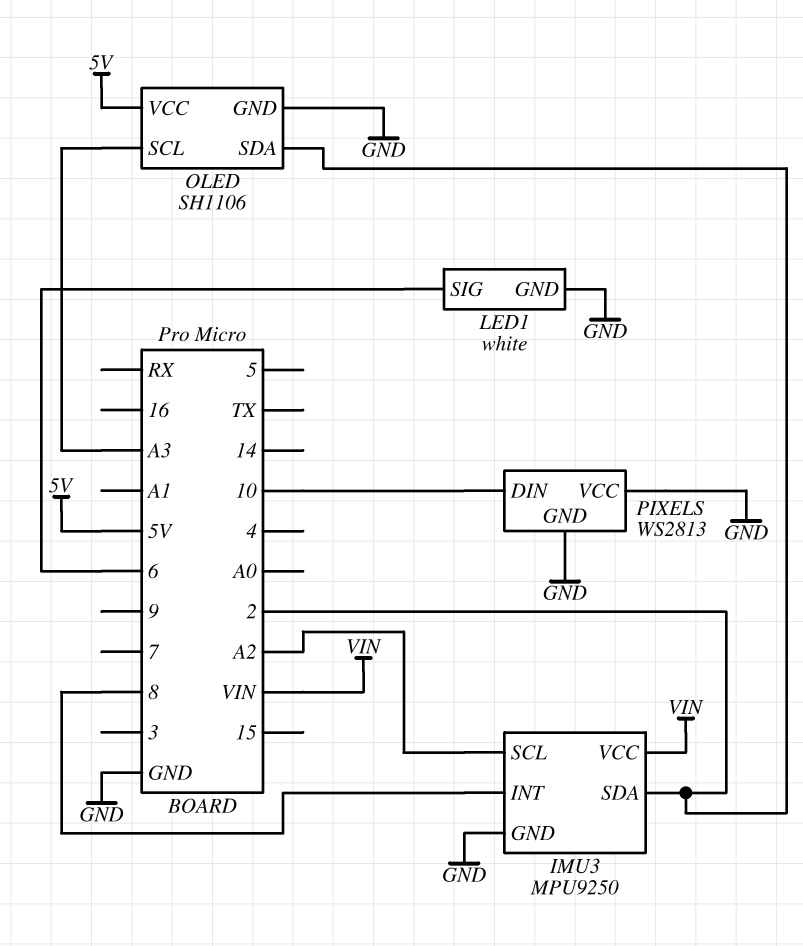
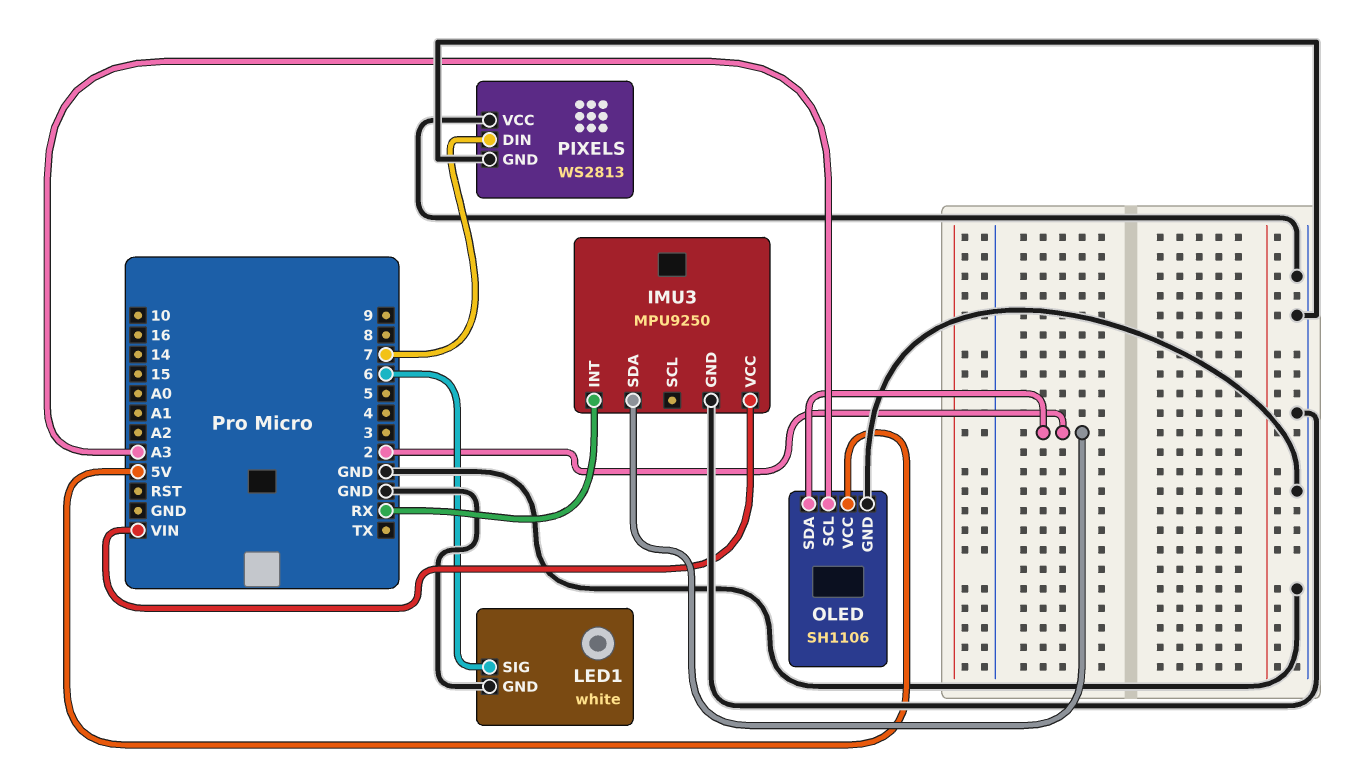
IMU3 pin INT: 8 -> RX
IMU3 pin SCL: A2 -> none
PIXELS pin DIN: 10 -> 7

